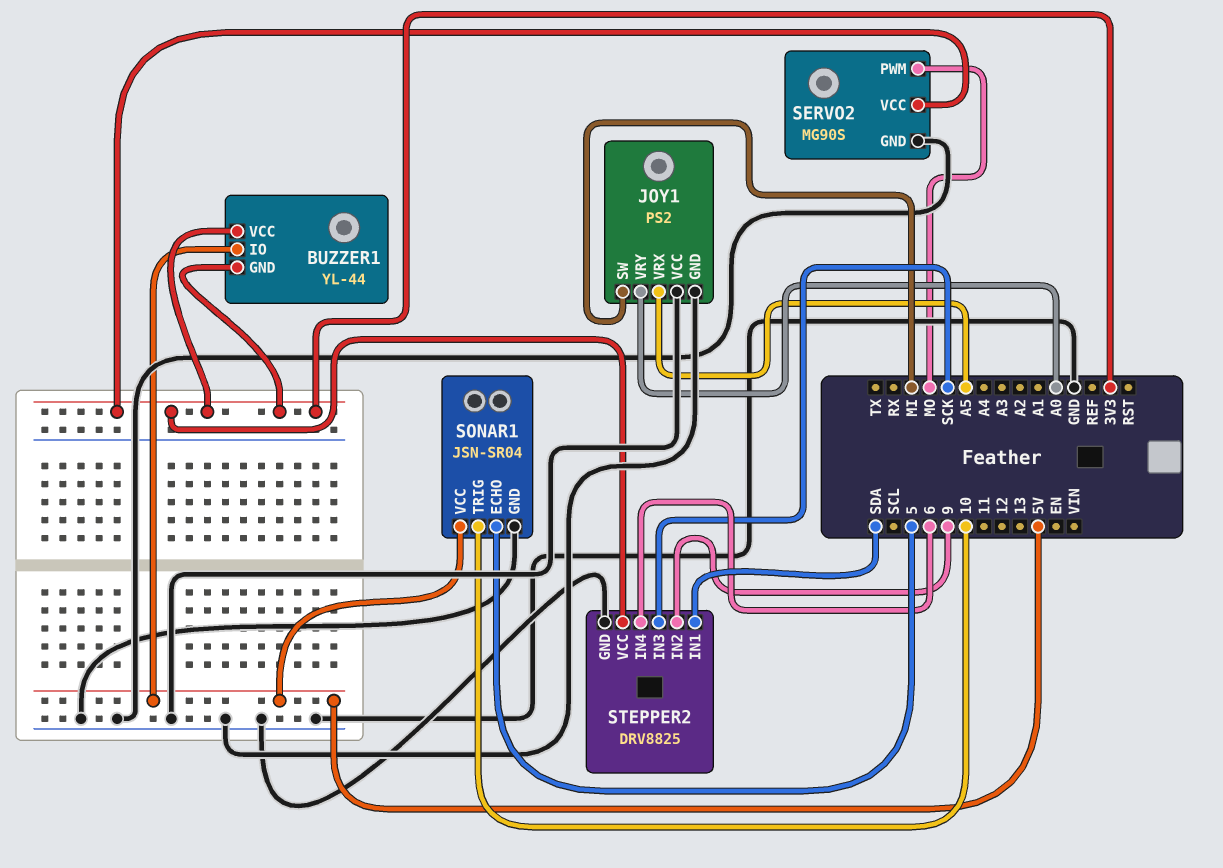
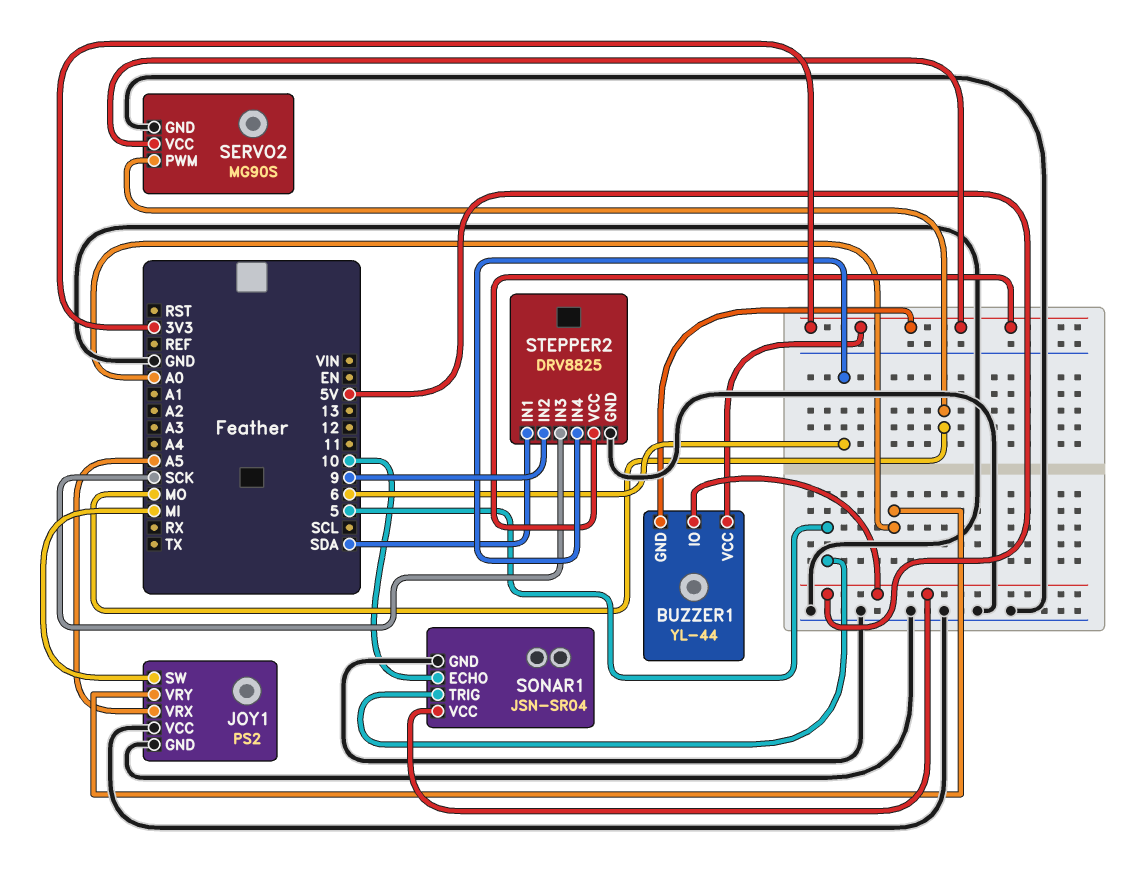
SONAR1 pin ECHO: 5 -> 10
SONAR1 pin TRIG: 10 -> 5

